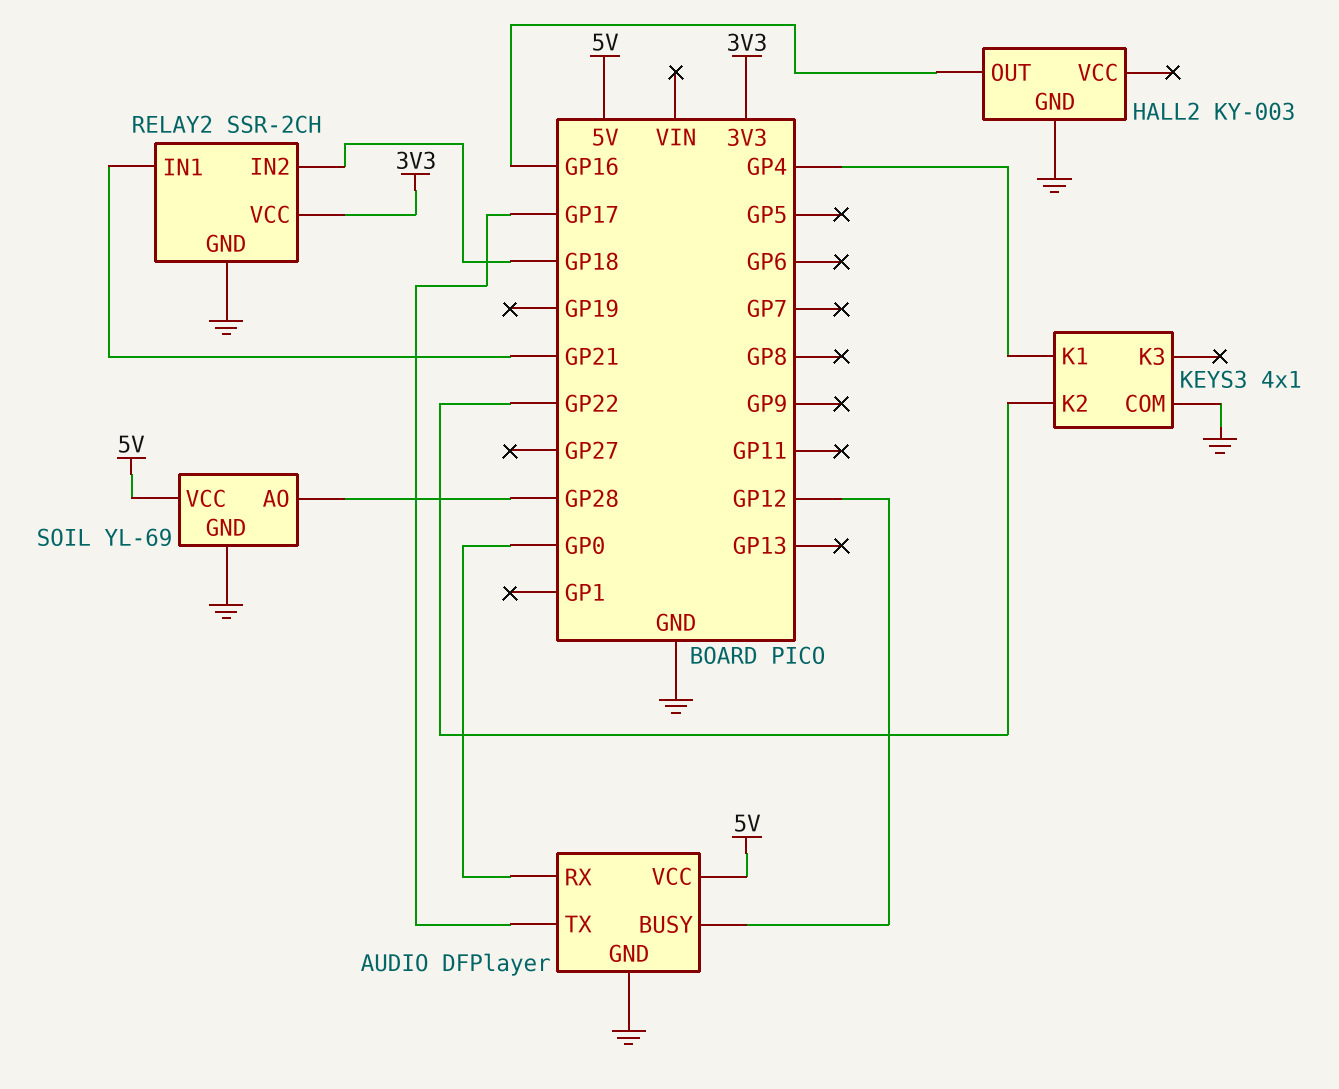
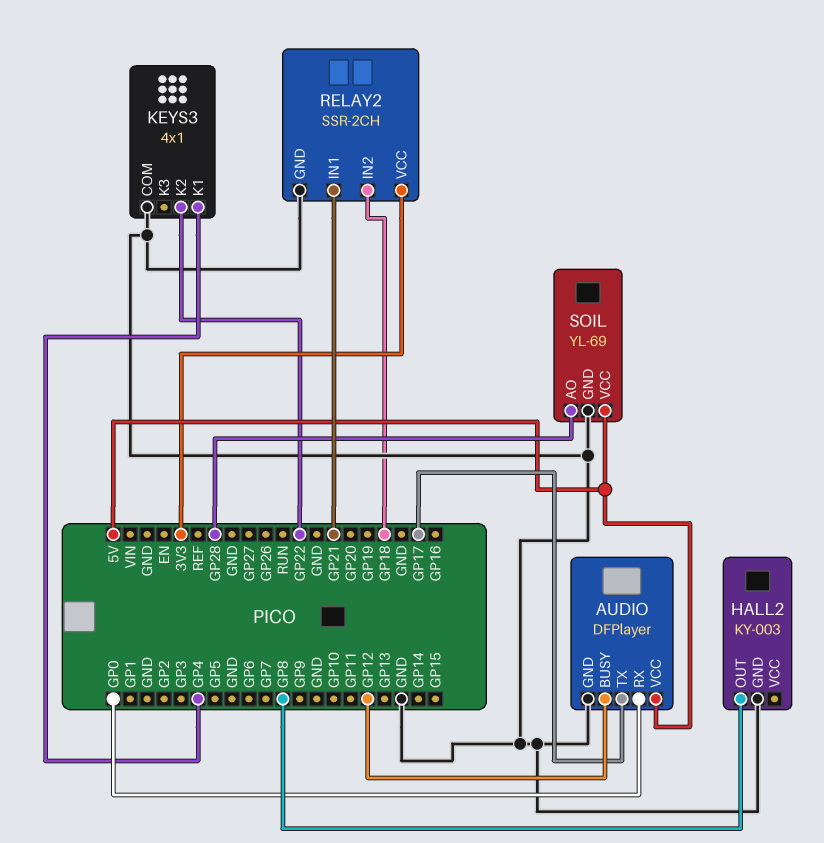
HALL2 pin OUT: GP16 -> GP8

